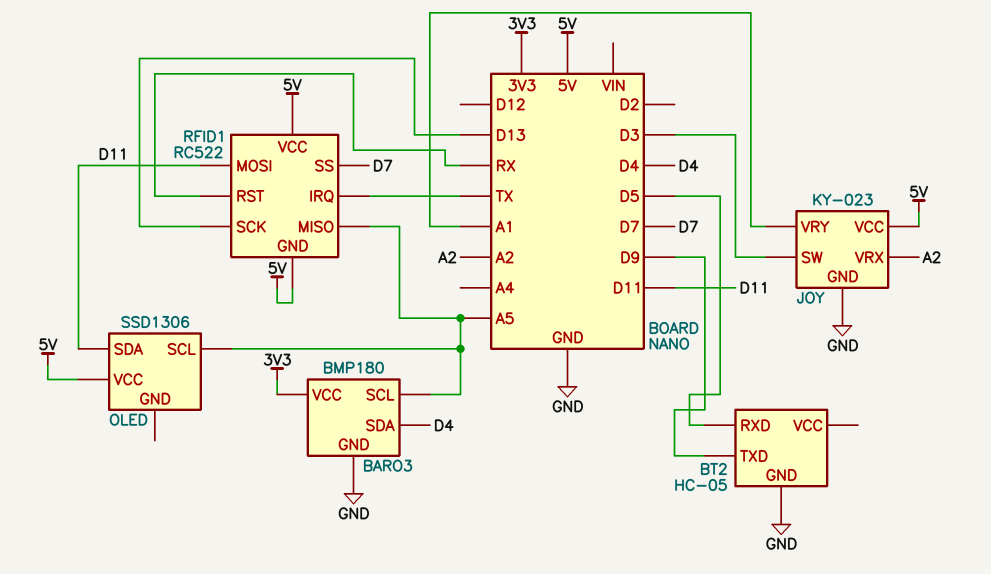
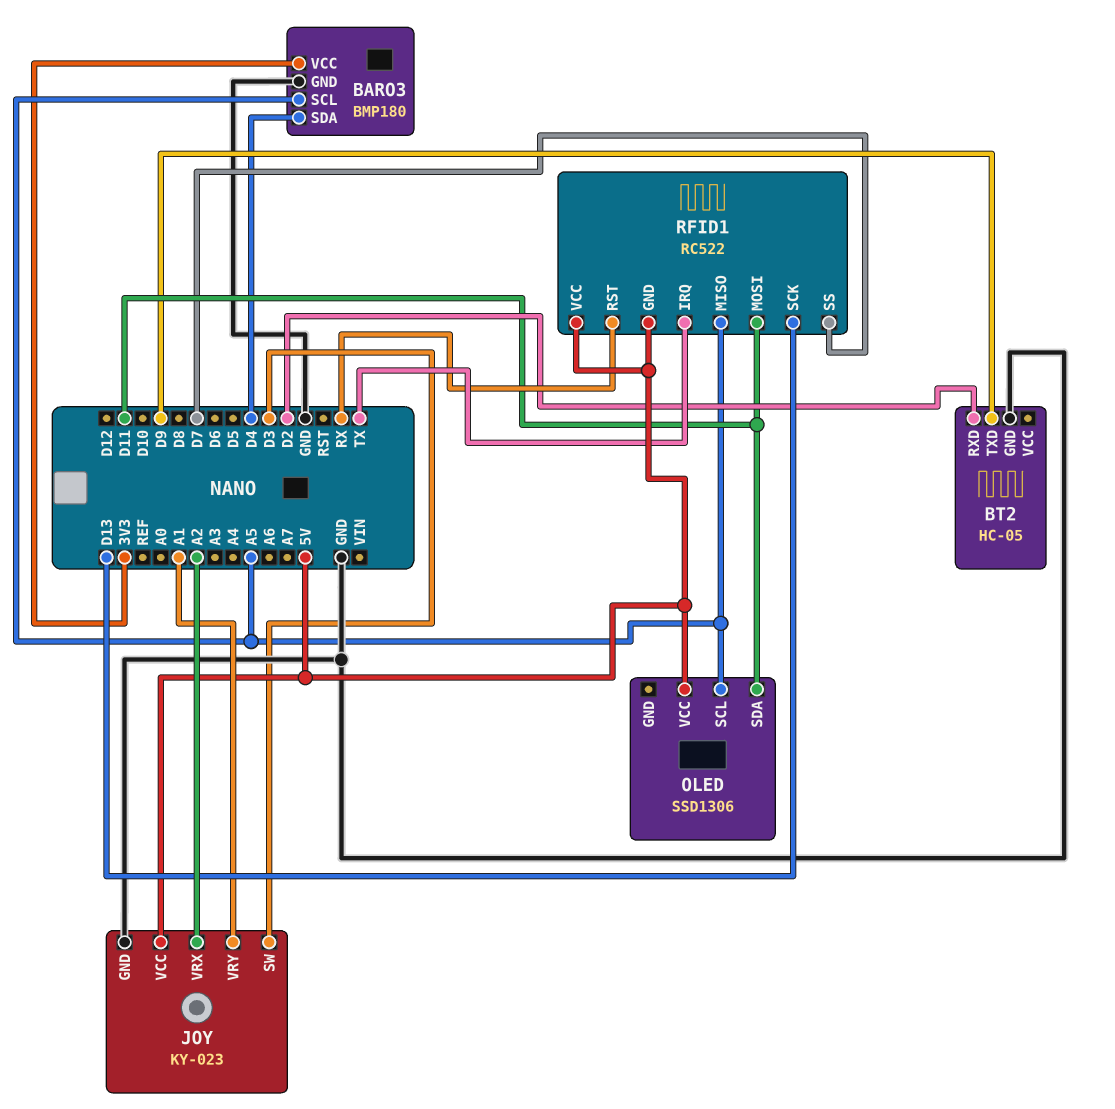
BT2 pin RXD: D5 -> D2

